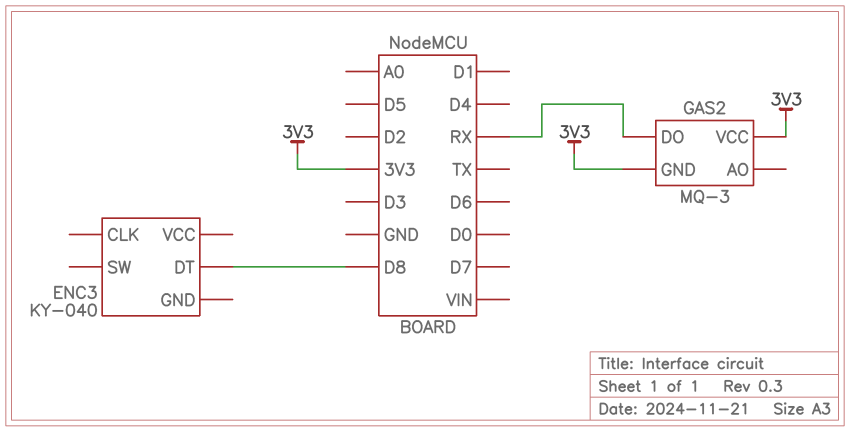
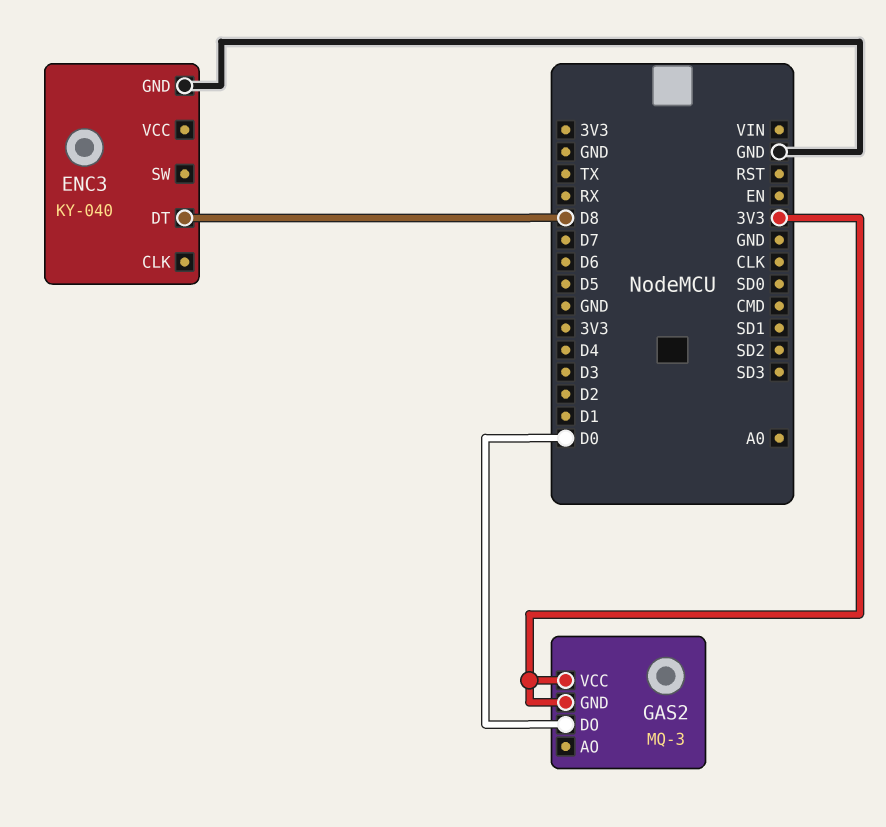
ENC3 pin GND: none -> GND
GAS2 pin DO: RX -> D0

